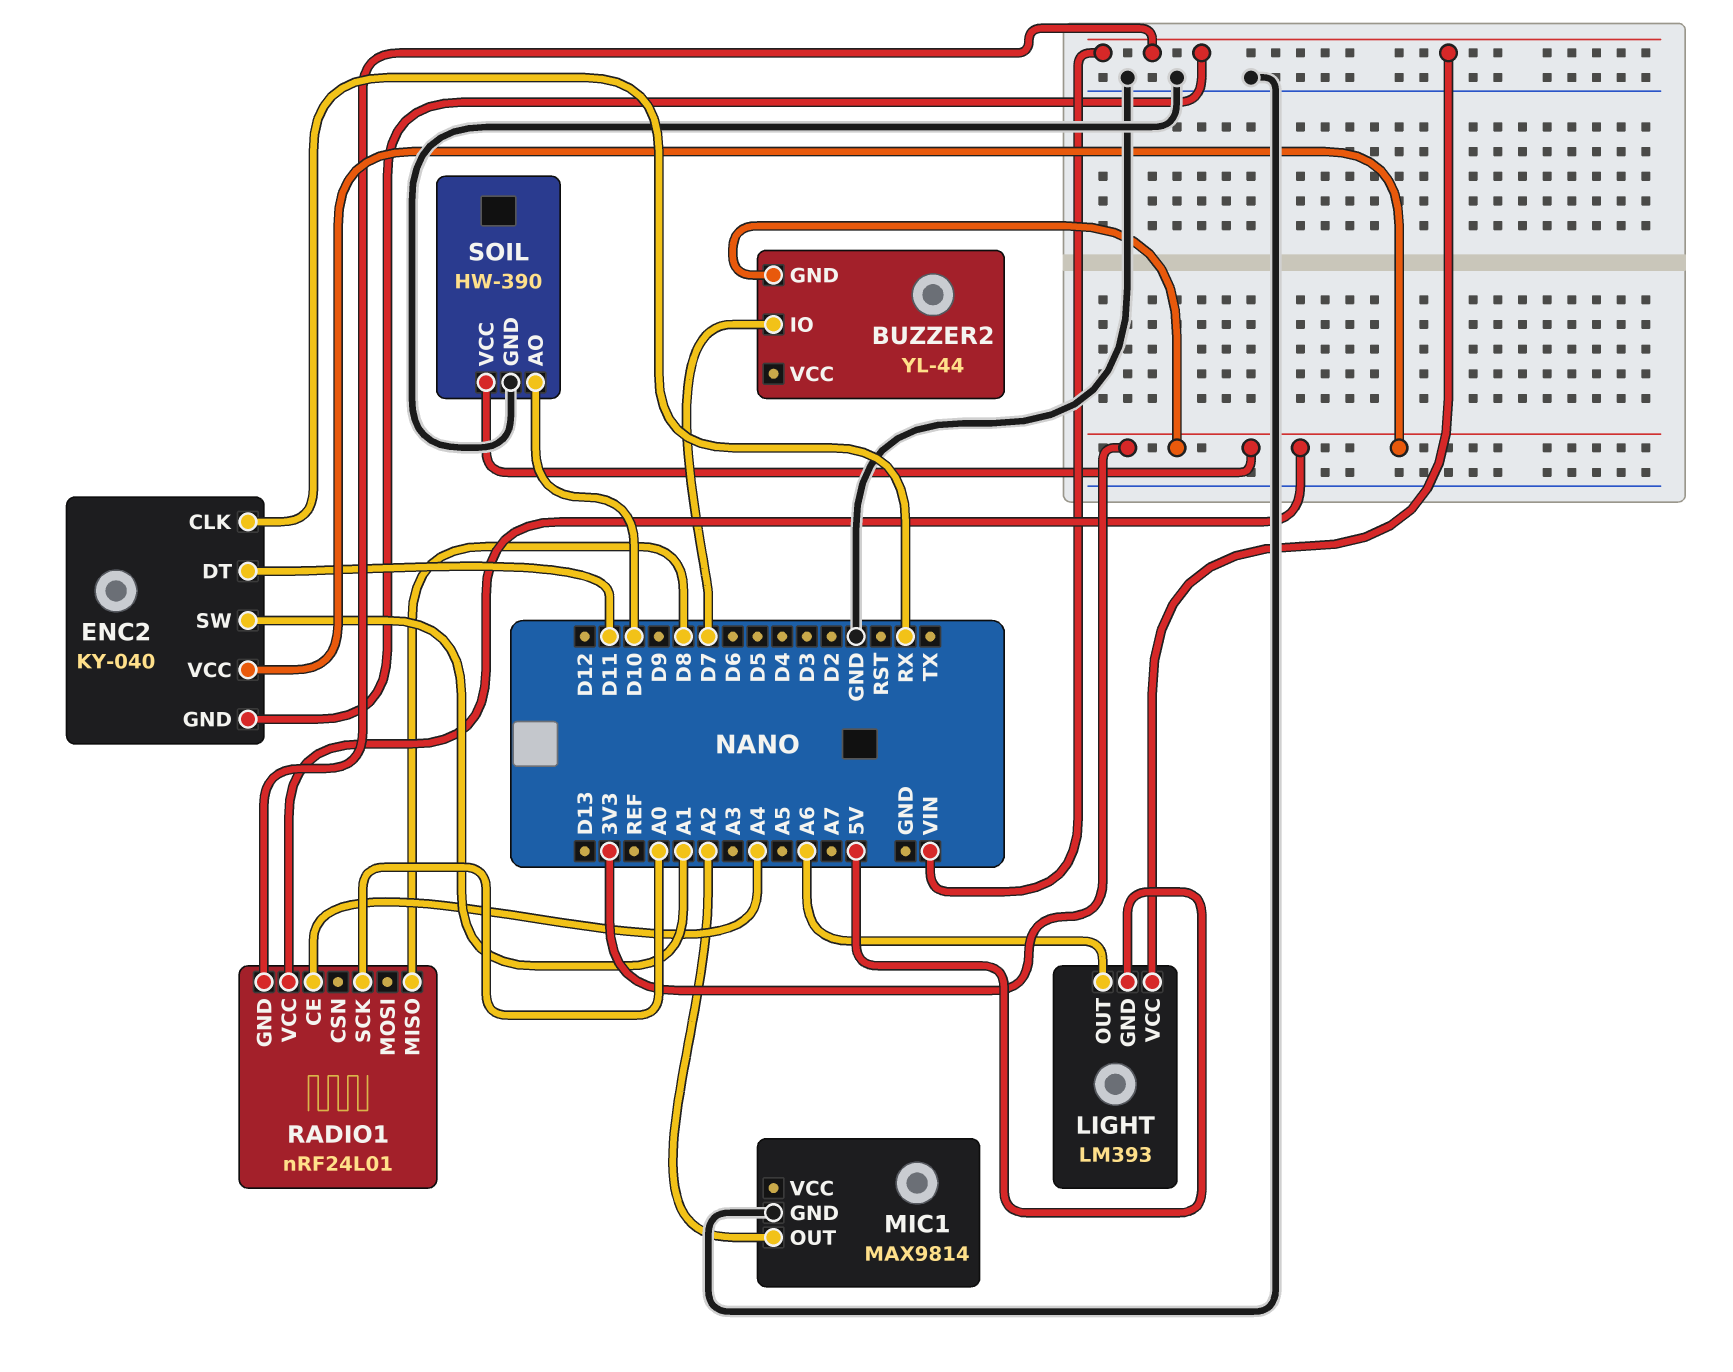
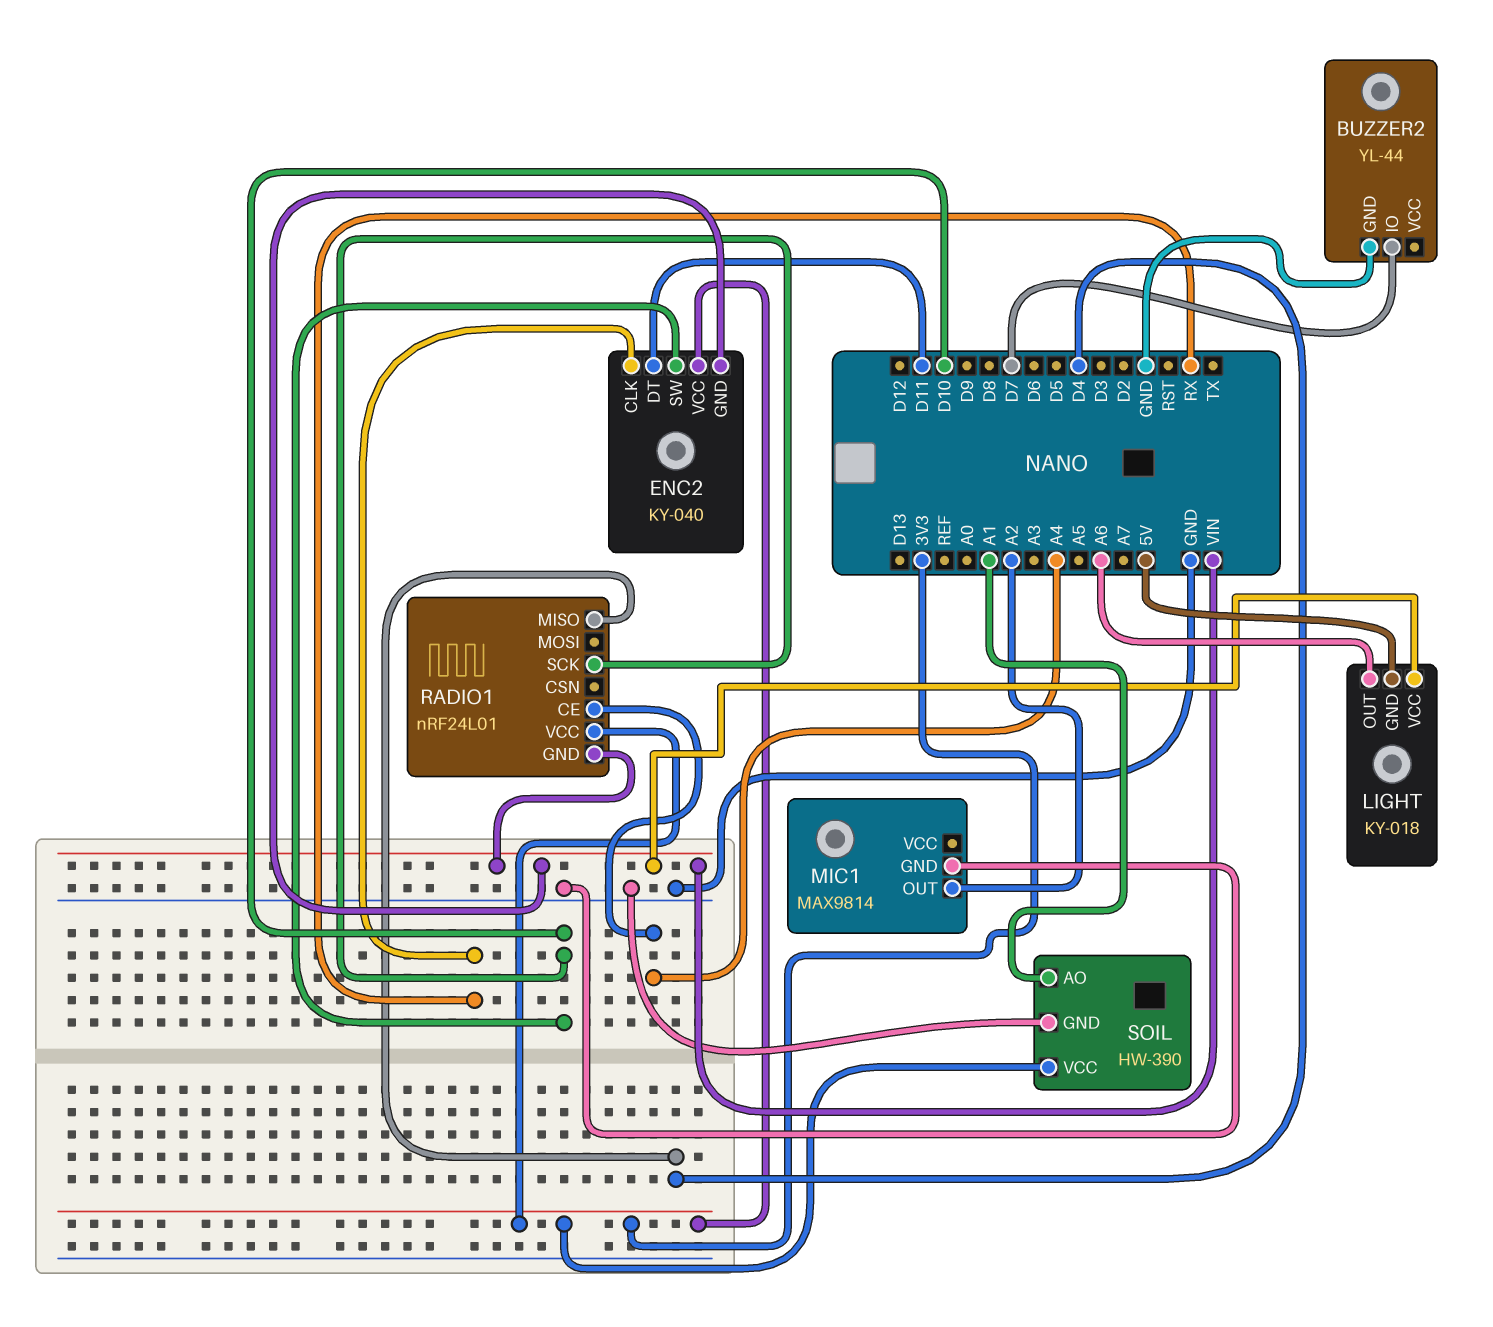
BUZZER2 pin GND: 3V3 -> GND
ENC2 pin SW: A1 -> D10
LIGHT: LM393 -> KY-018
RADIO1 pin MISO: D8 -> D4
RADIO1 pin SCK: A0 -> D10
SOIL pin AO: D10 -> A1

